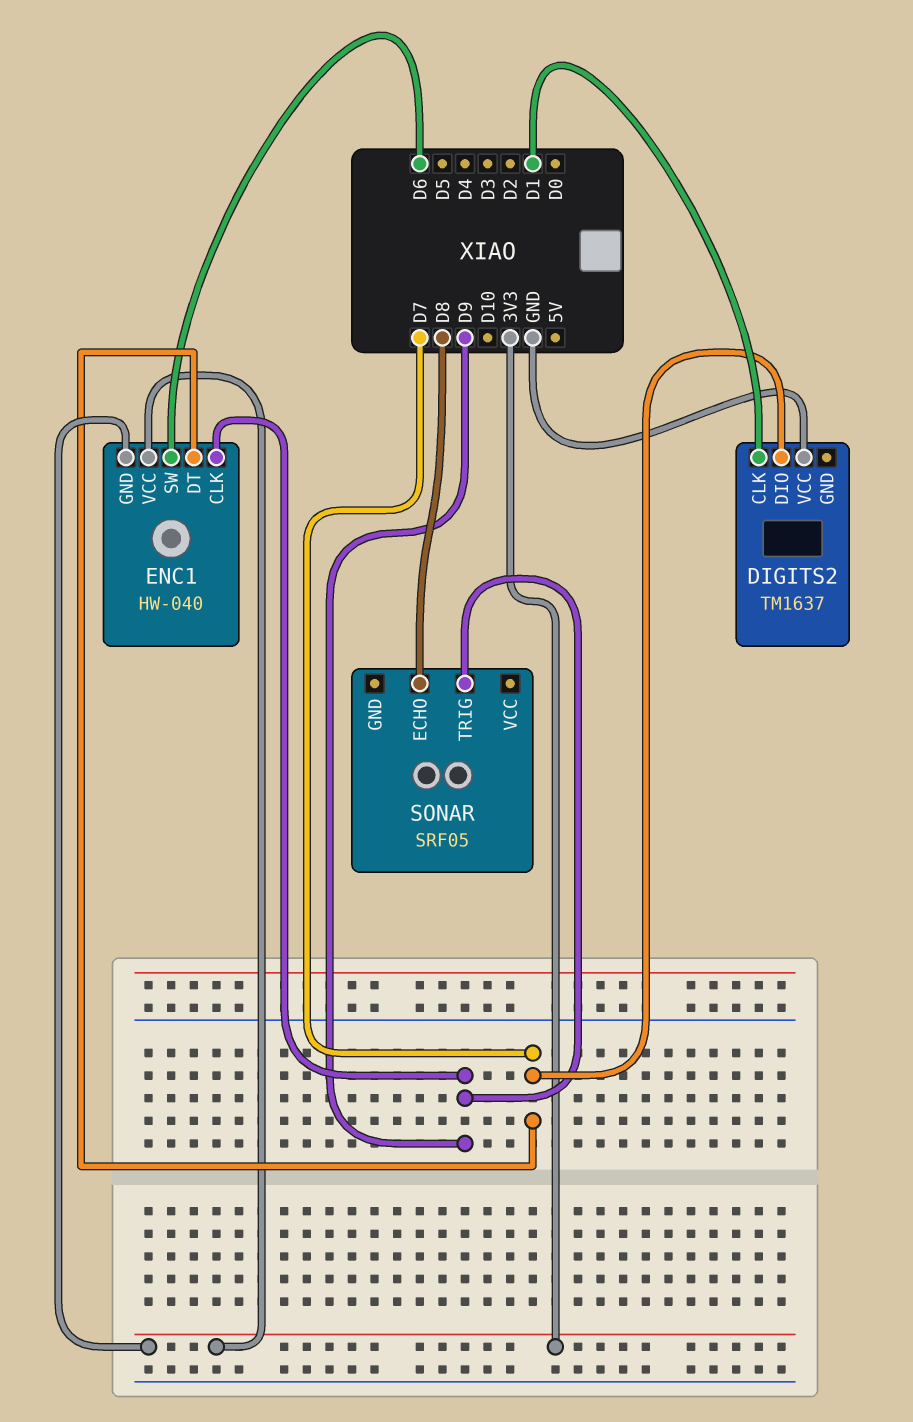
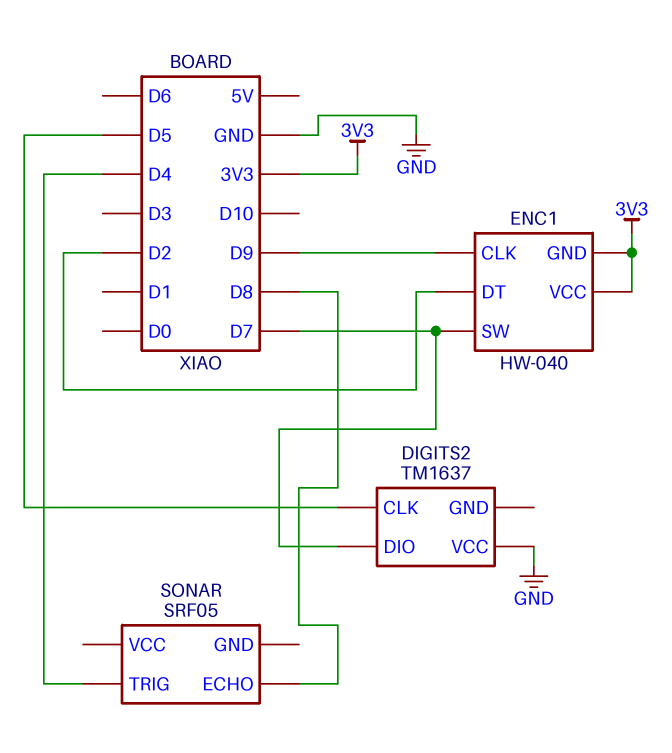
DIGITS2 pin CLK: D1 -> D5
ENC1 pin DT: D7 -> D2
ENC1 pin SW: D6 -> D7
SONAR pin TRIG: D9 -> D4

